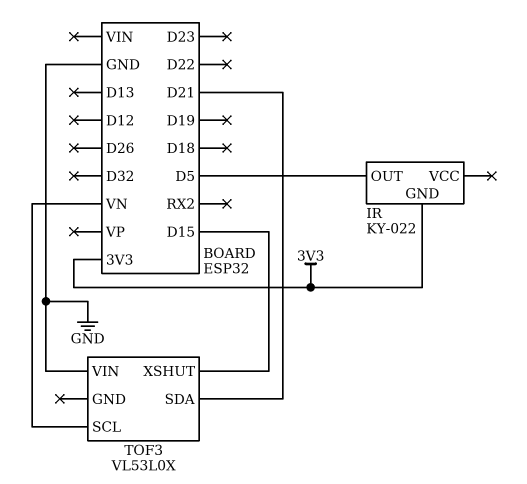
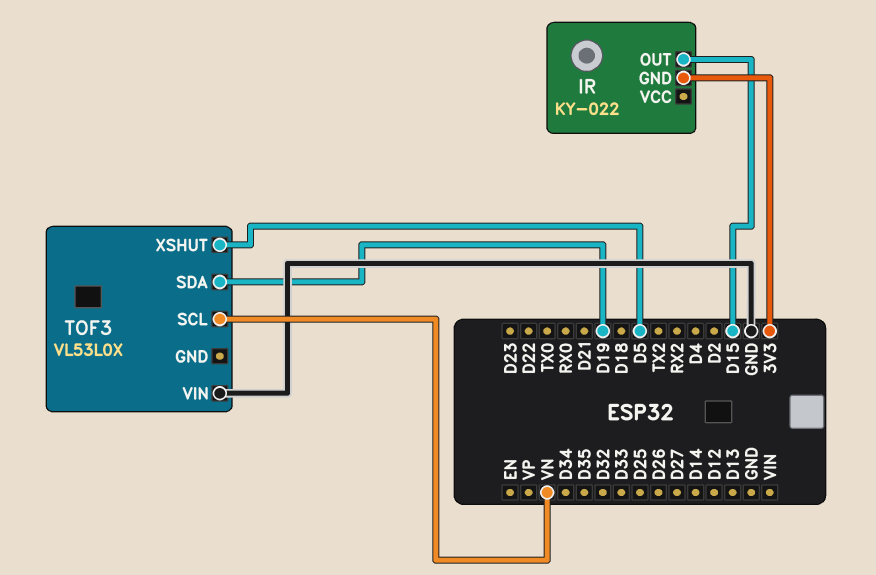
IR pin OUT: D5 -> D15
TOF3 pin SDA: D21 -> D19
TOF3 pin XSHUT: D15 -> D5

